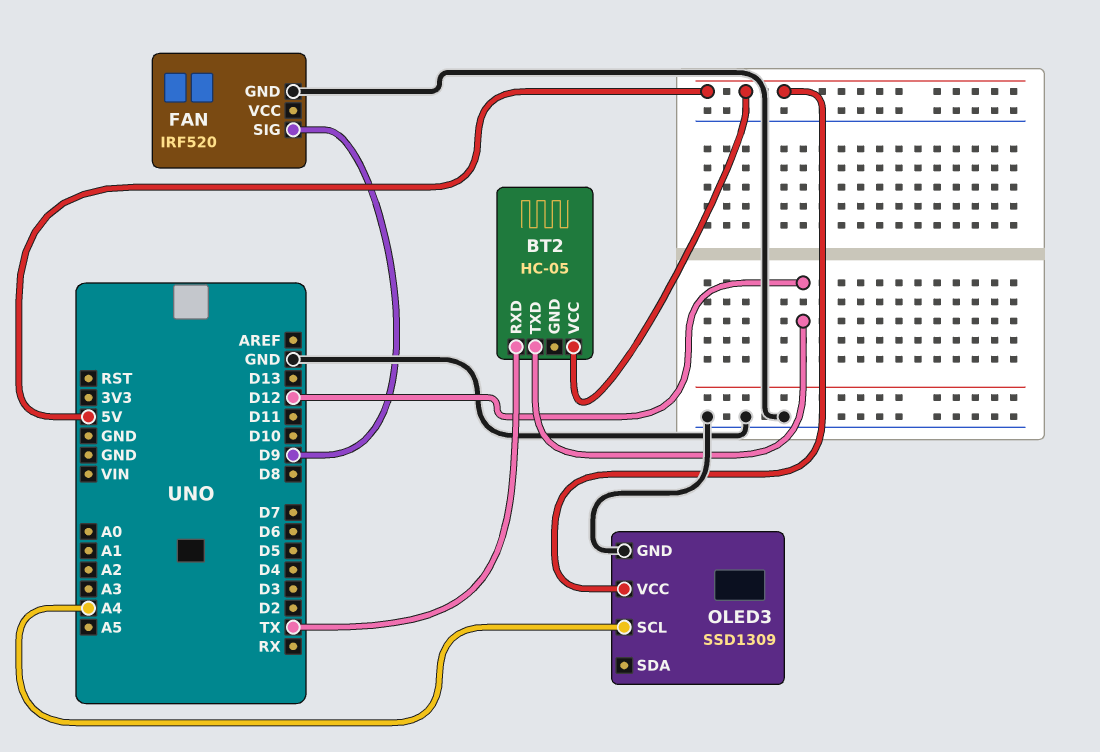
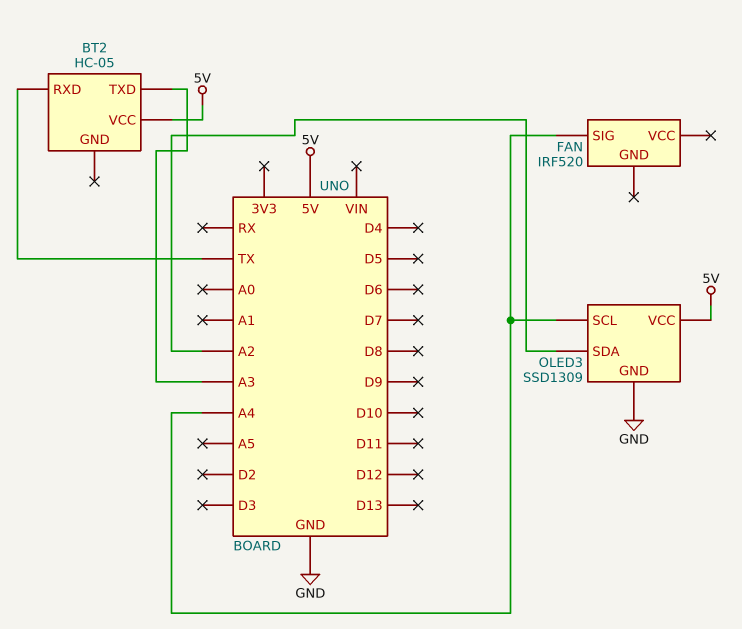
BT2 pin TXD: D12 -> A3
FAN pin GND: GND -> none
FAN pin SIG: D9 -> A4
OLED3 pin SDA: none -> A2

